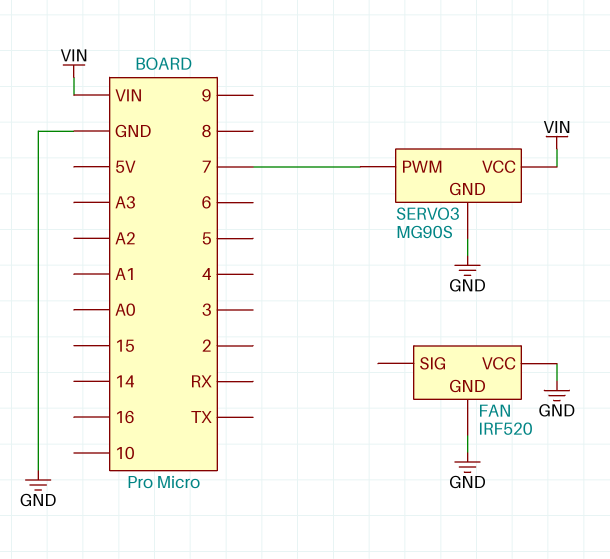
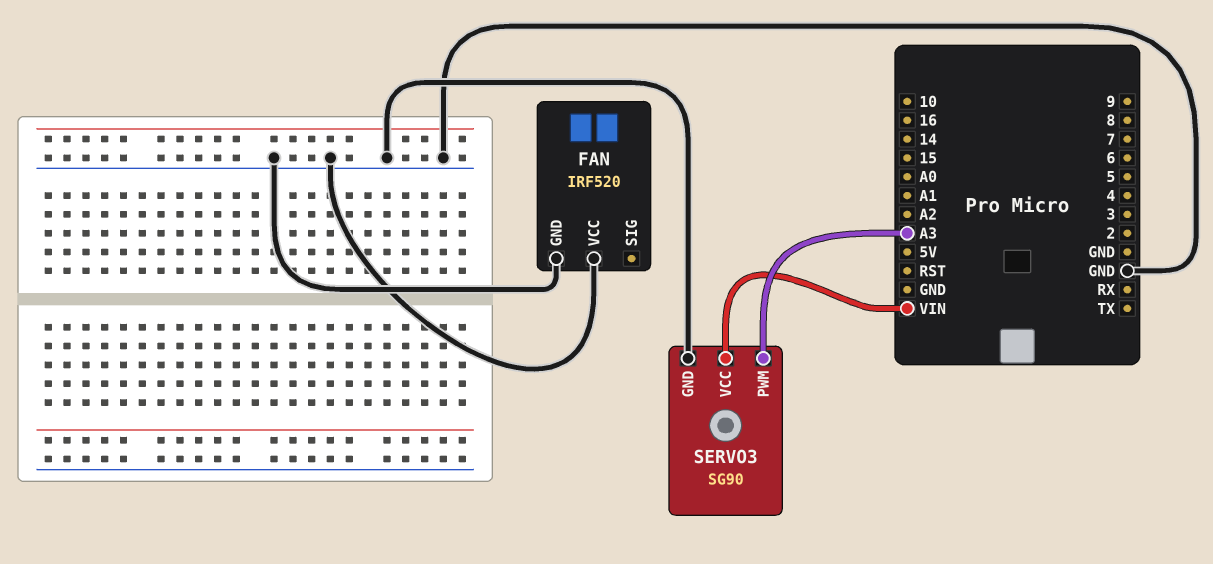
SERVO3: MG90S -> SG90
SERVO3 pin PWM: 7 -> A3

